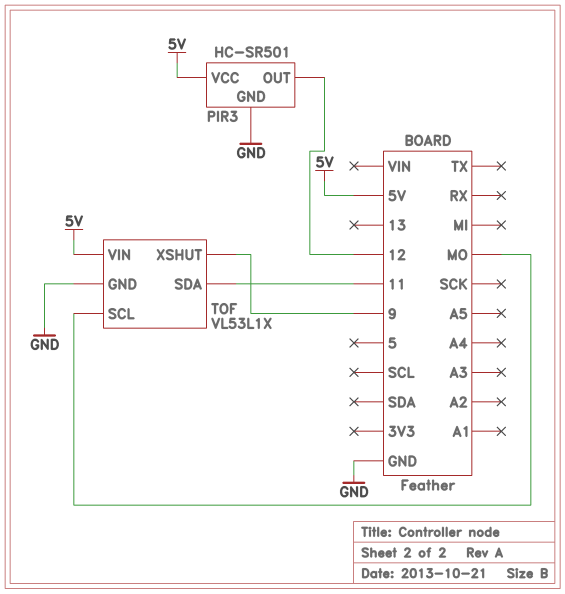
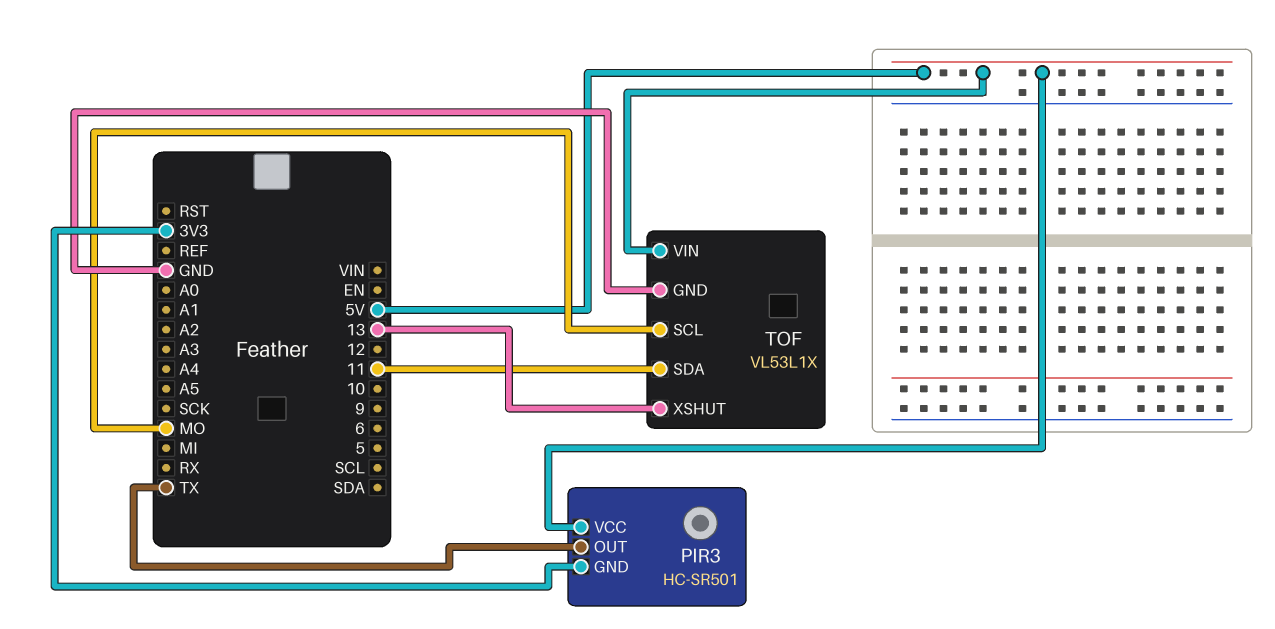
PIR3 pin GND: GND -> 3V3
PIR3 pin OUT: 12 -> TX
TOF pin XSHUT: 9 -> 13

